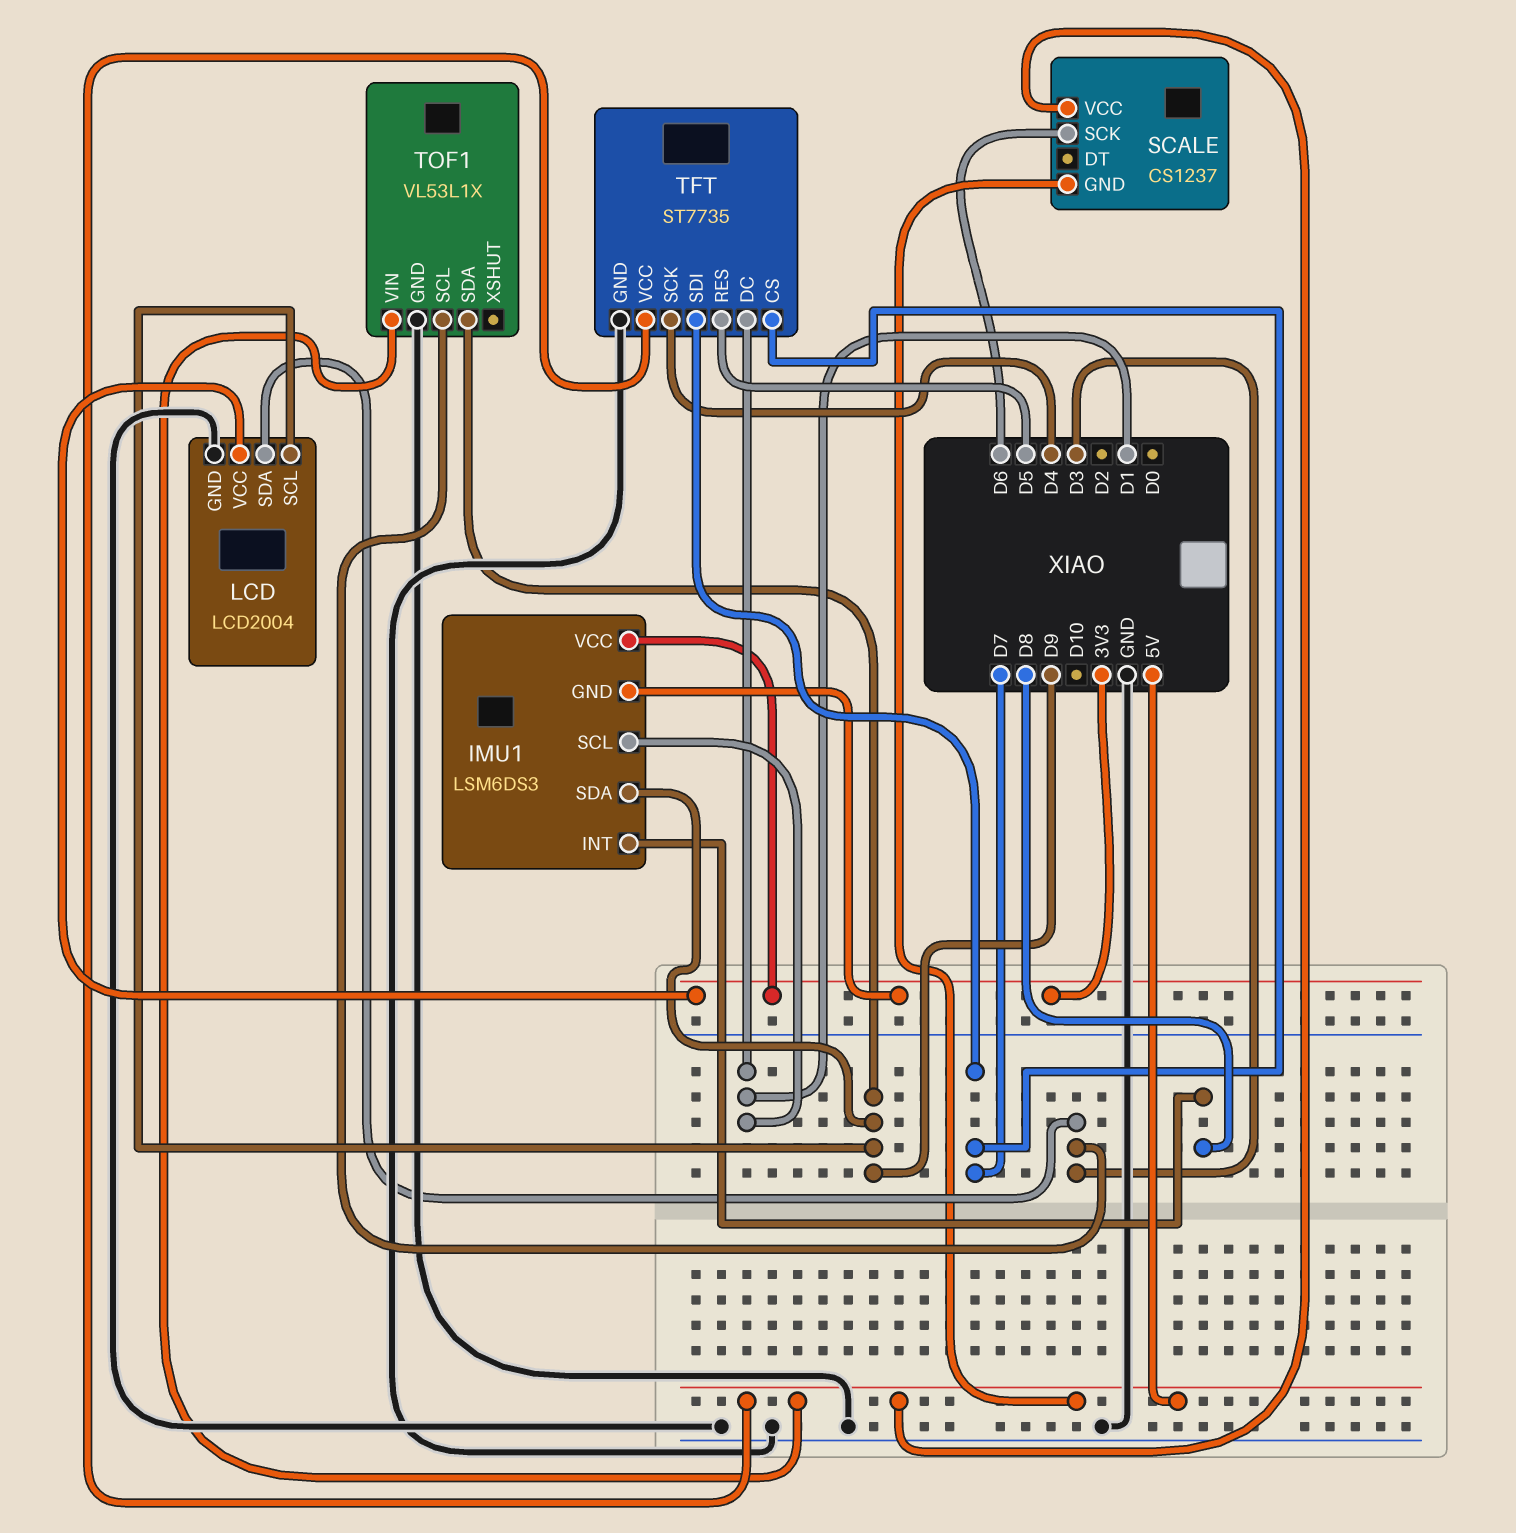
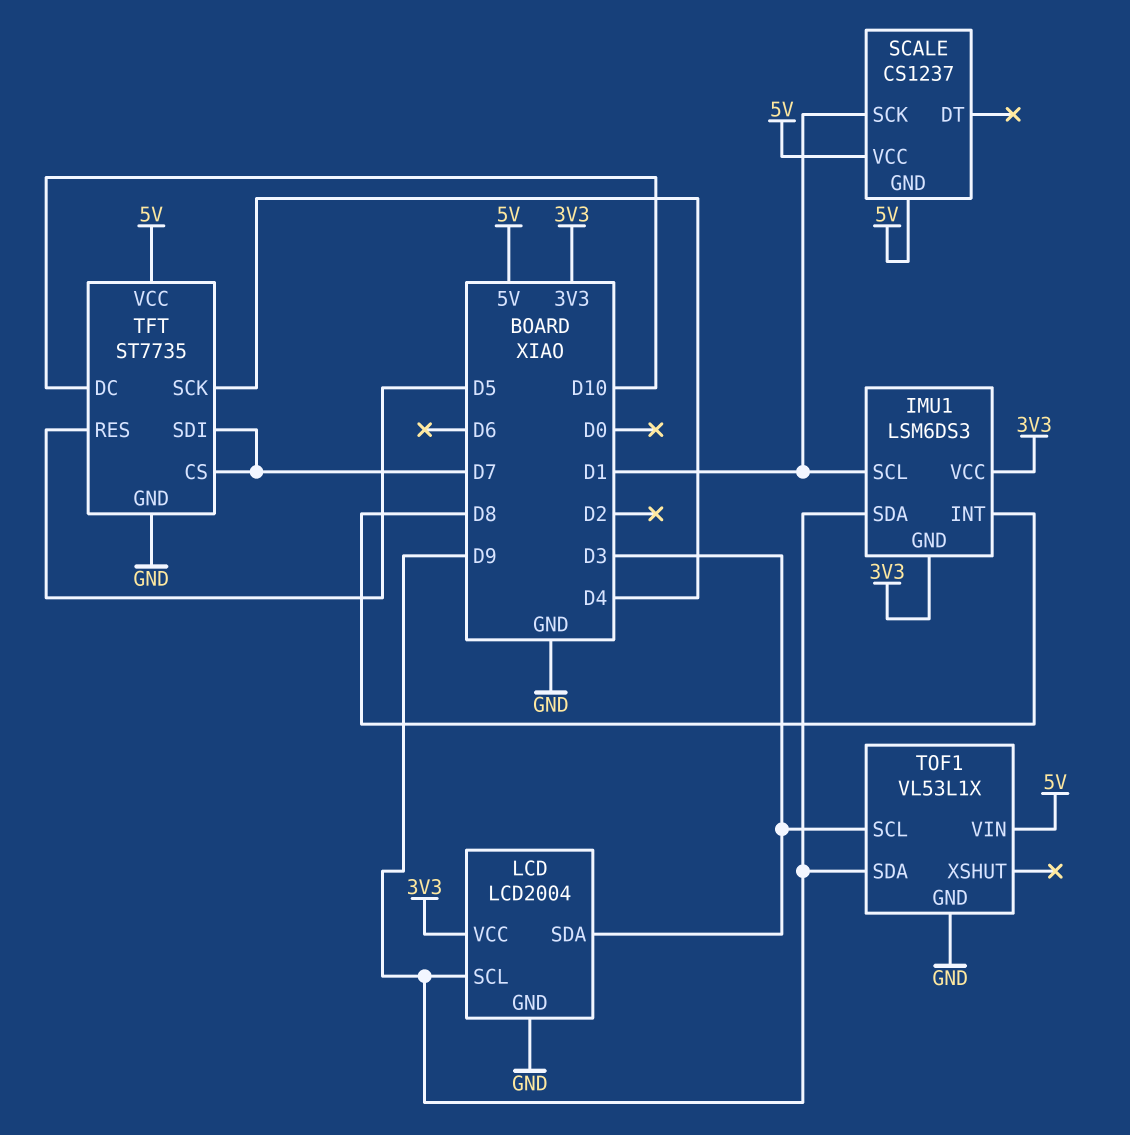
SCALE pin SCK: D6 -> D1
TFT pin DC: D1 -> D10

